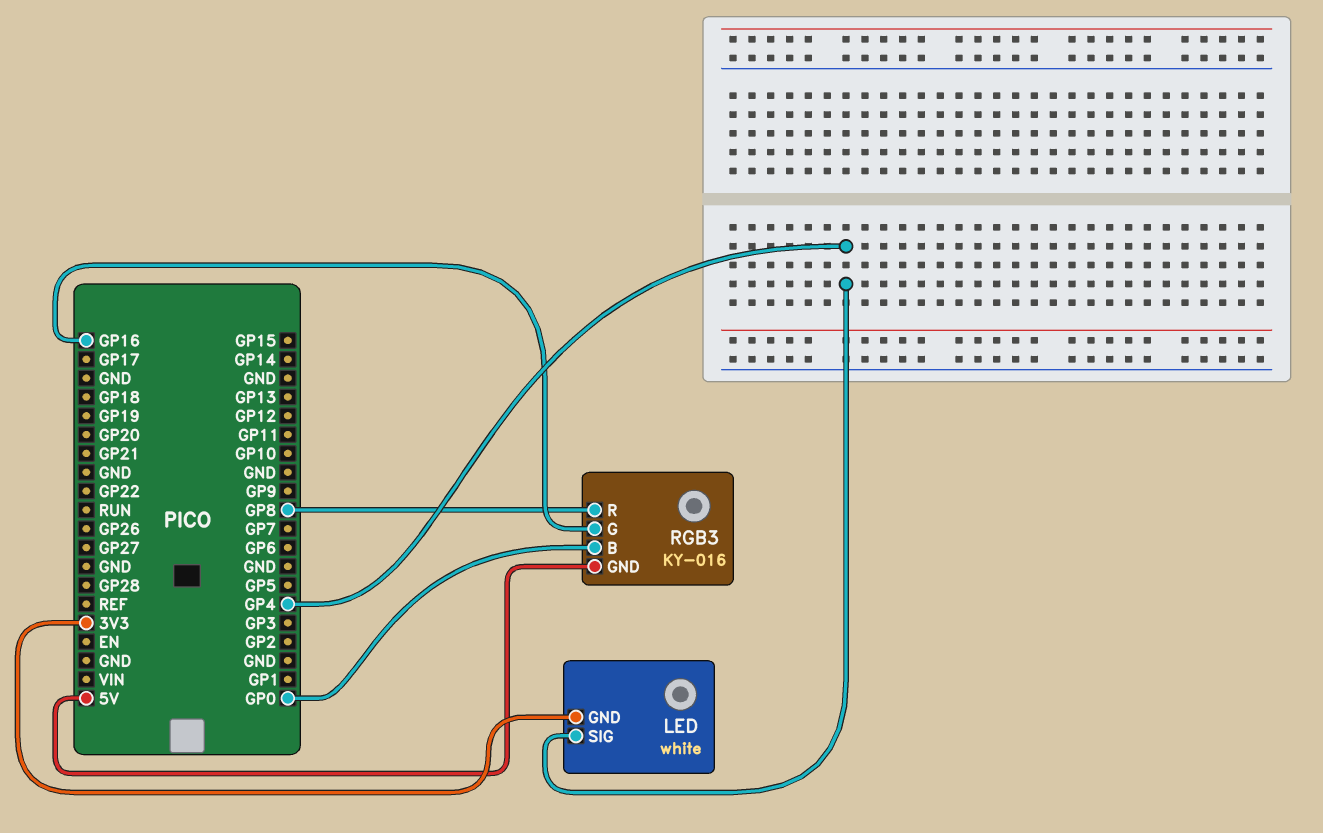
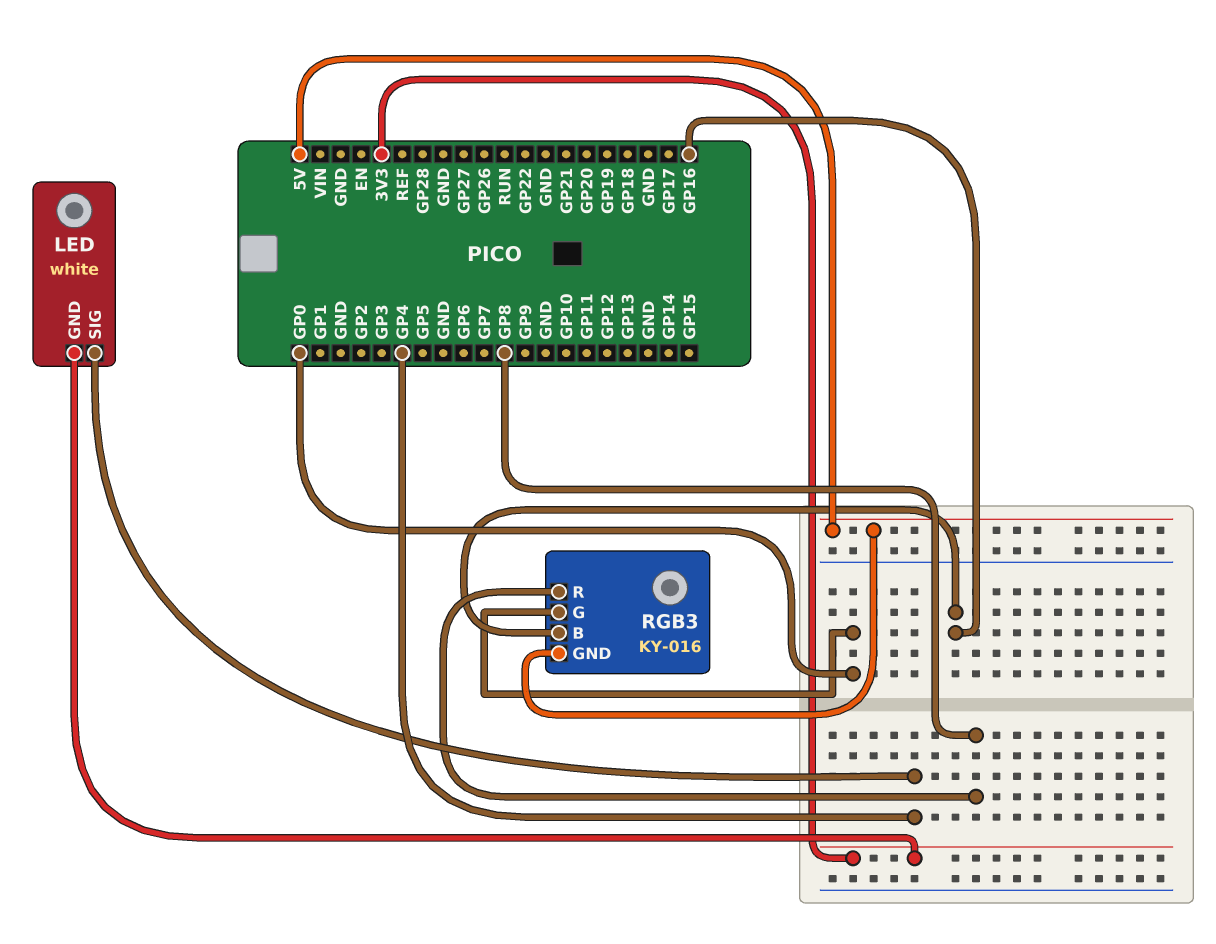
RGB3 pin B: GP0 -> GP16
RGB3 pin G: GP16 -> GP0

